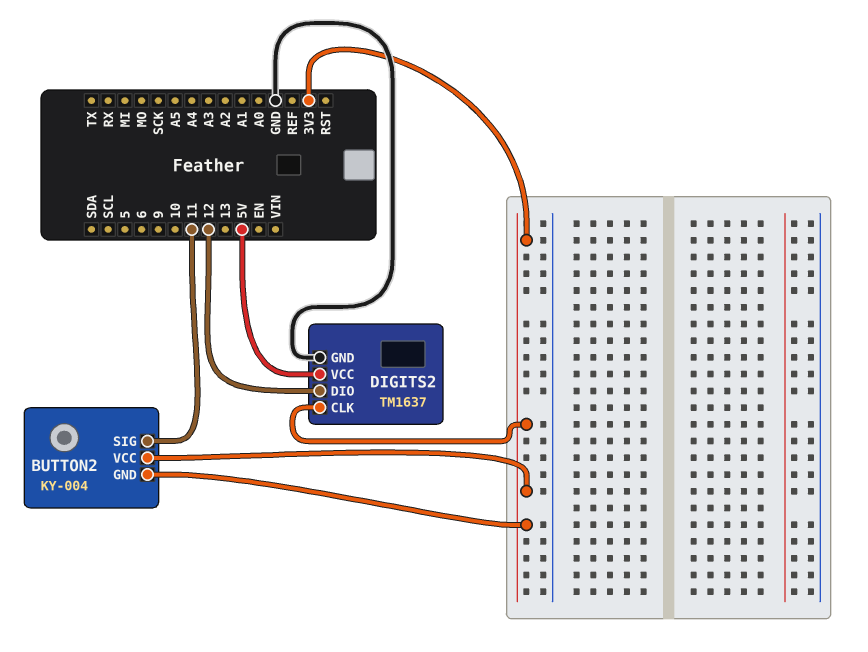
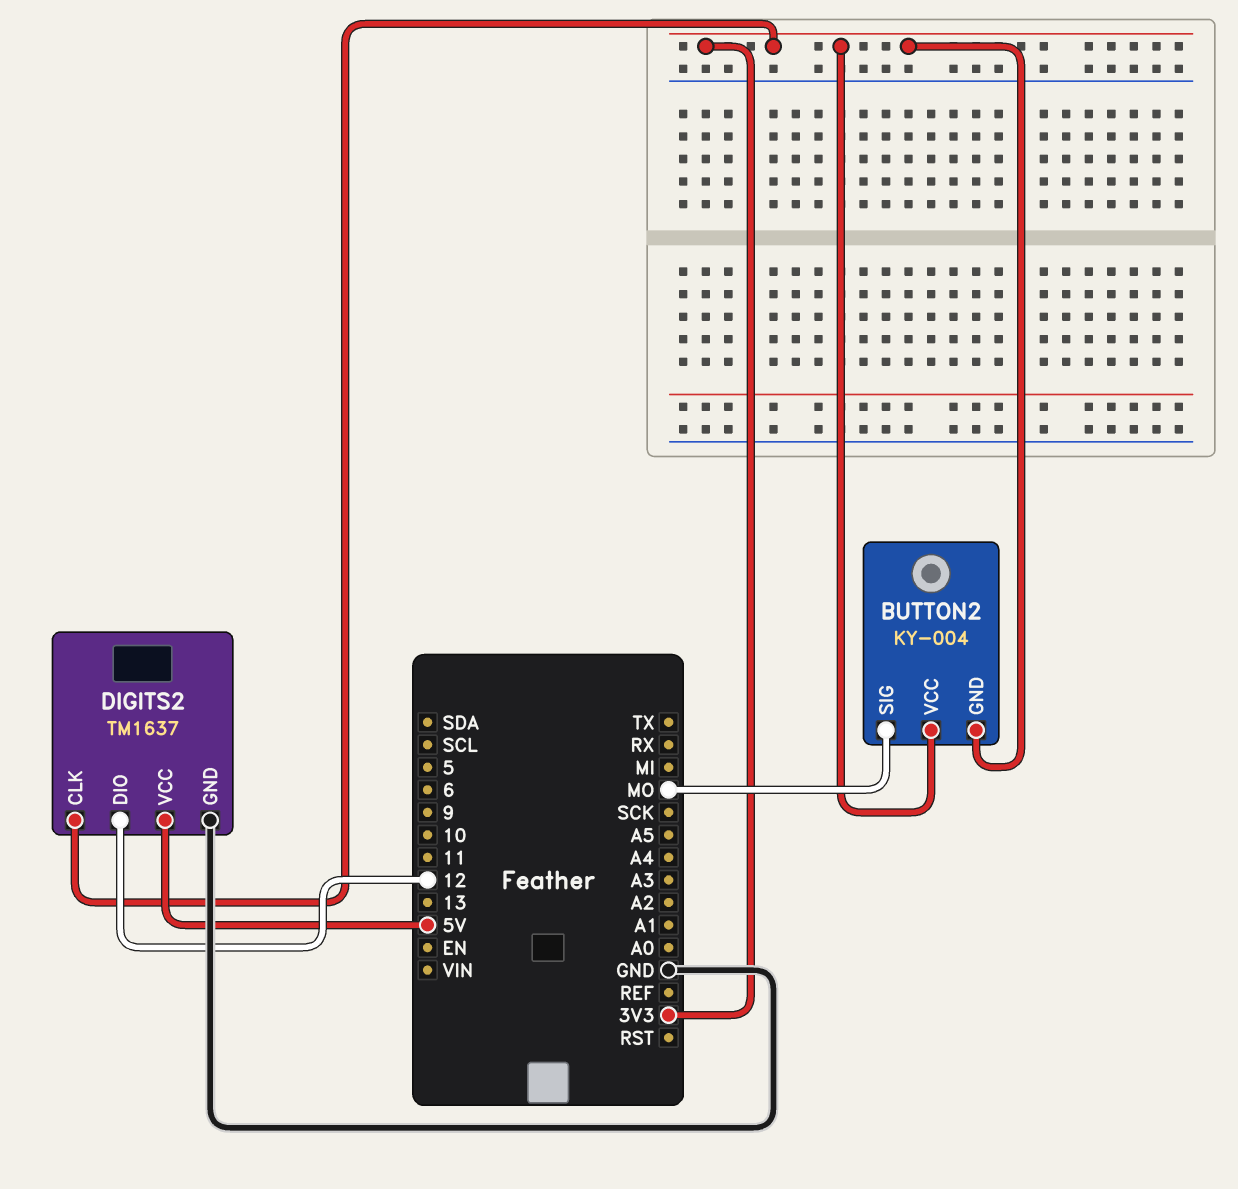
BUTTON2 pin SIG: 11 -> MO

